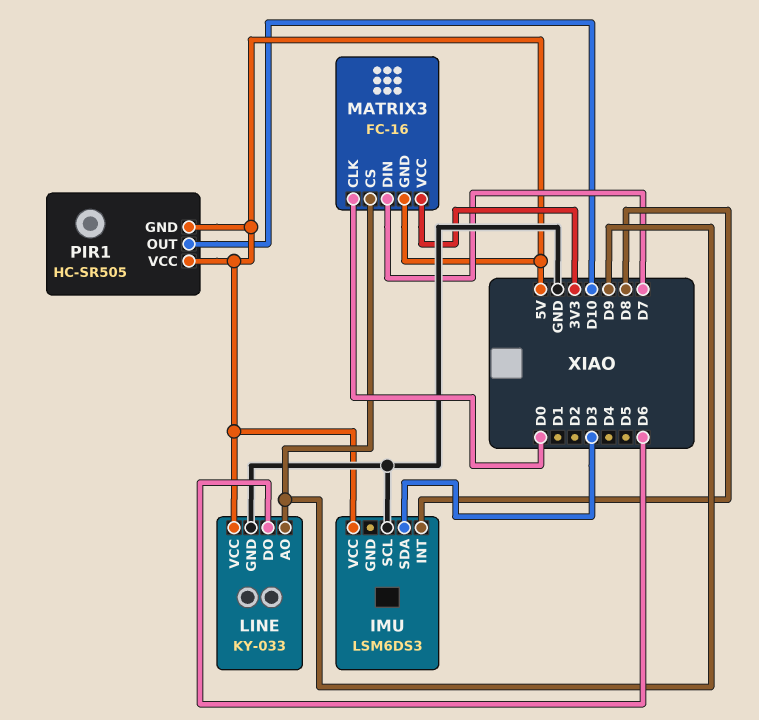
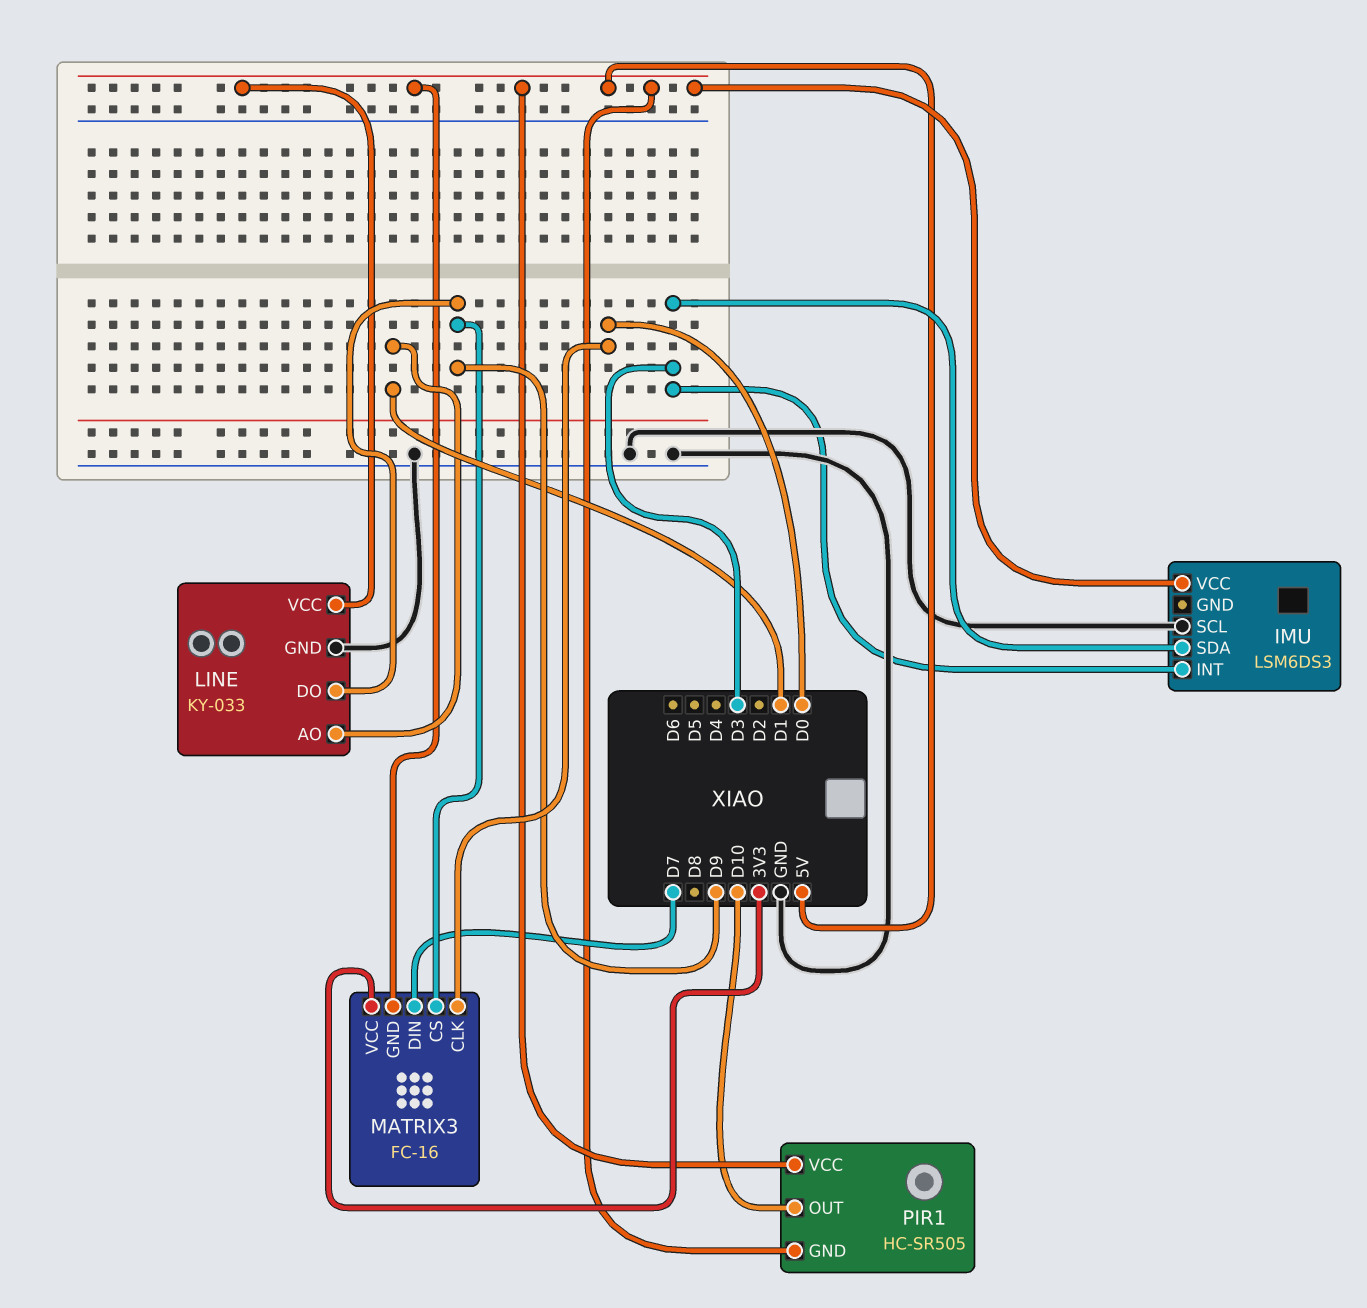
IMU pin INT: D8 -> D3
LINE pin AO: D9 -> D1
LINE pin DO: D6 -> D9

